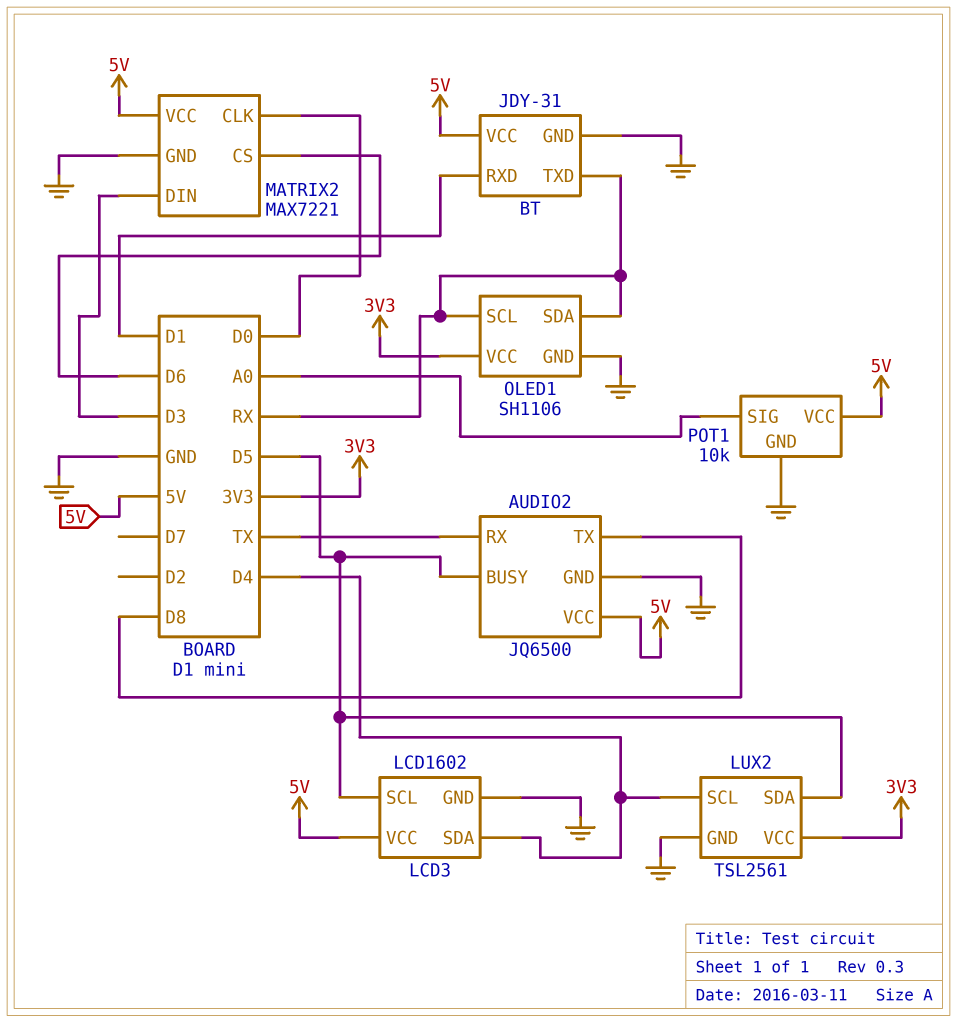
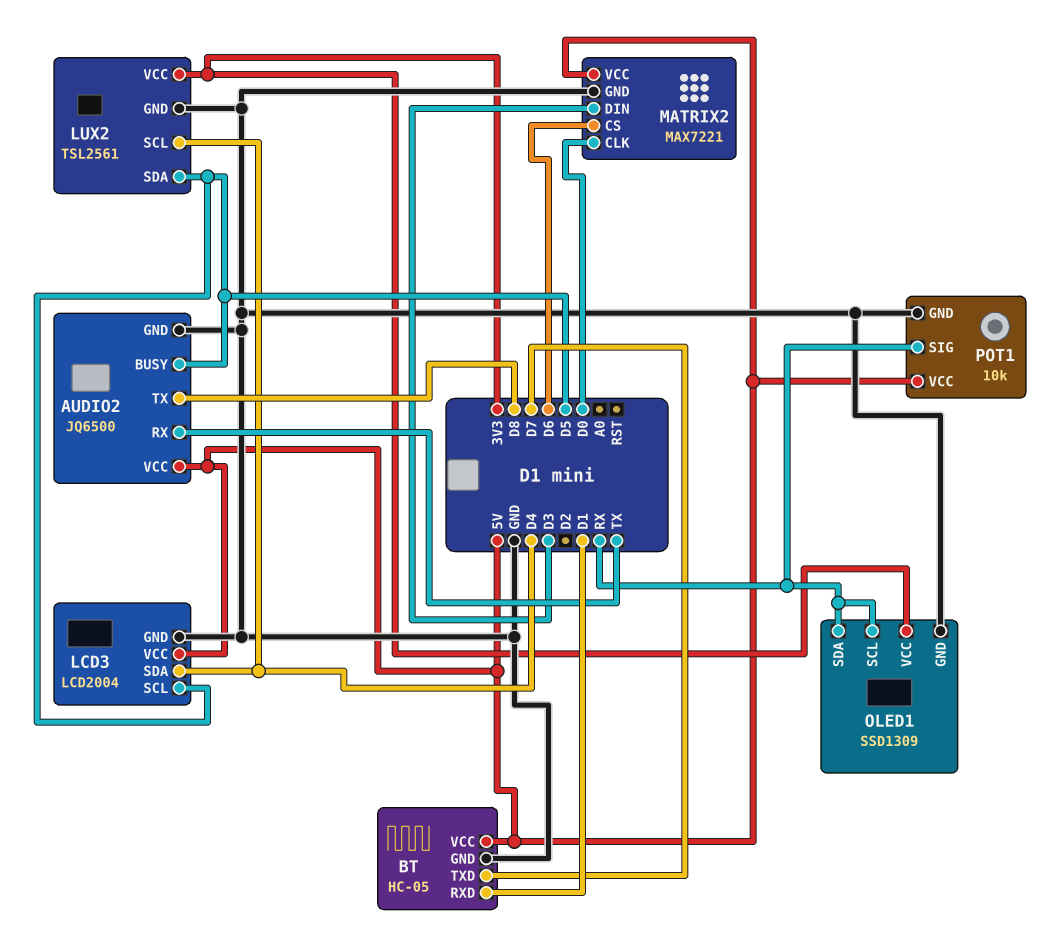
BT: JDY-31 -> HC-05
BT pin TXD: RX -> D7
LCD3: LCD1602 -> LCD2004
OLED1: SH1106 -> SSD1309
POT1 pin SIG: A0 -> RX

